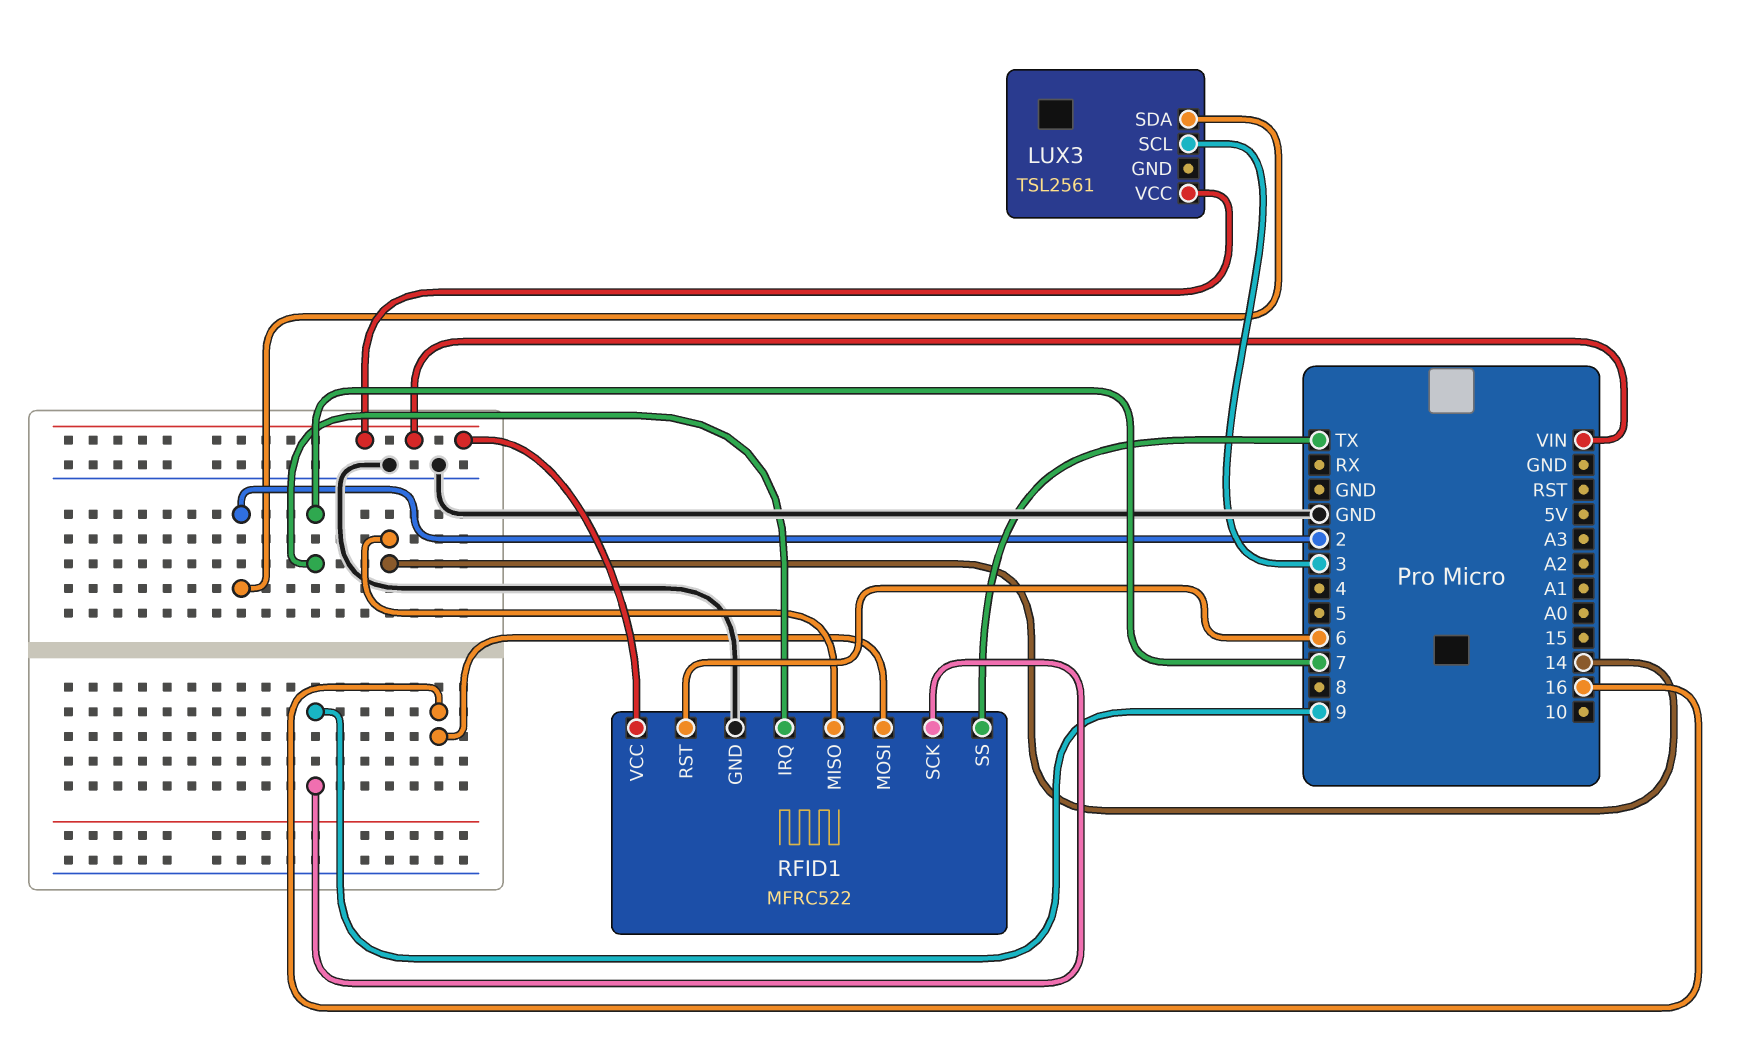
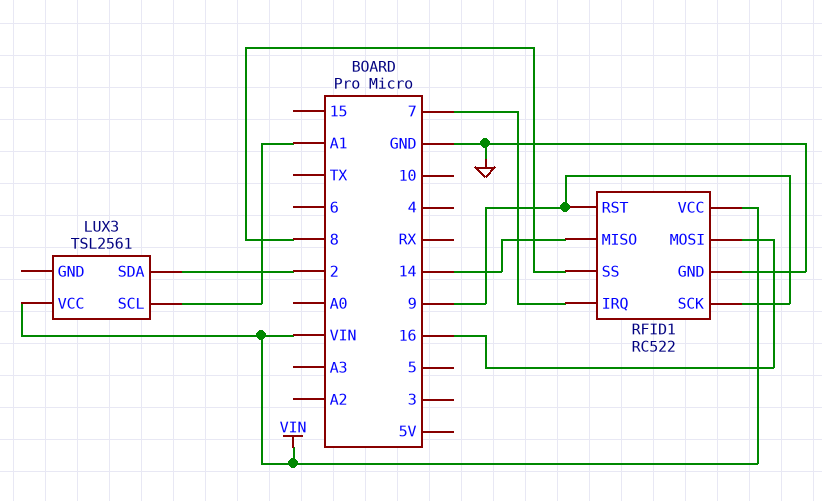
LUX3 pin SCL: 3 -> A1
RFID1: MFRC522 -> RC522
RFID1 pin RST: 6 -> 9
RFID1 pin SS: TX -> 8

